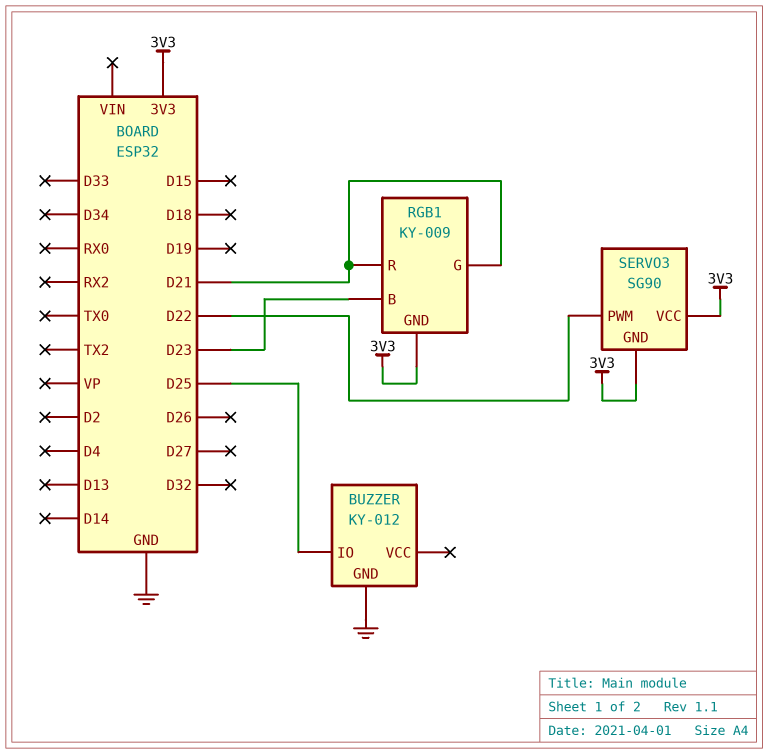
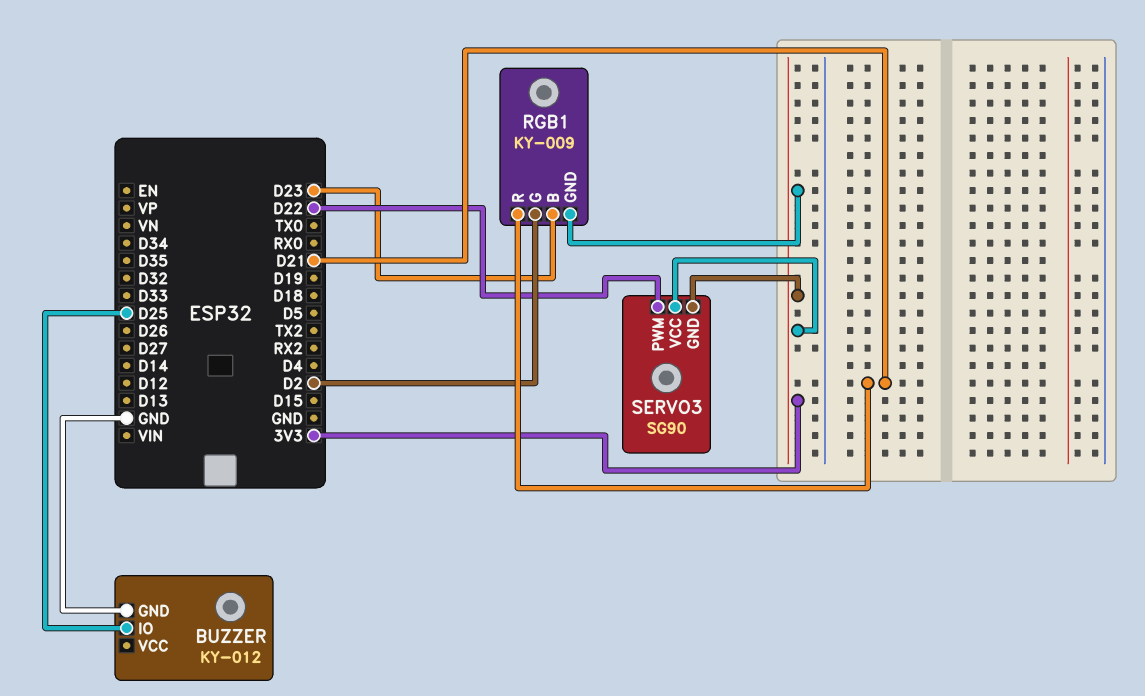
RGB1 pin G: D21 -> D2

